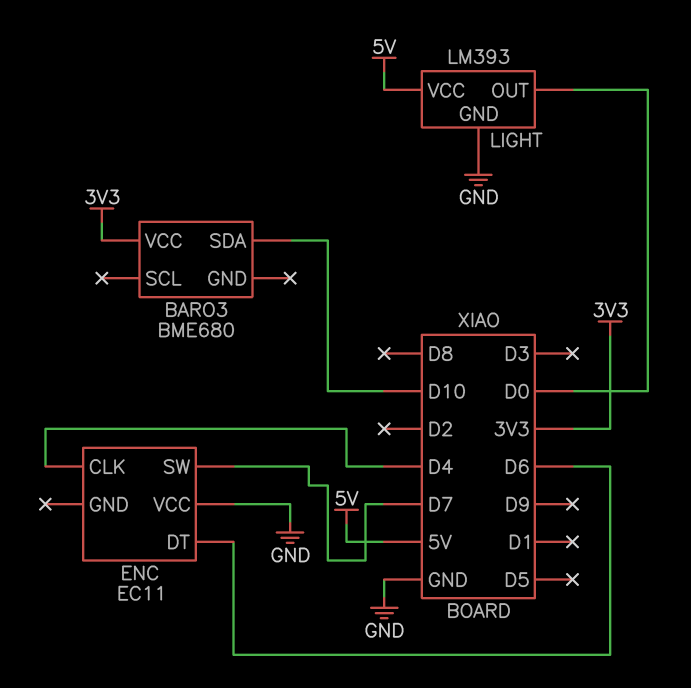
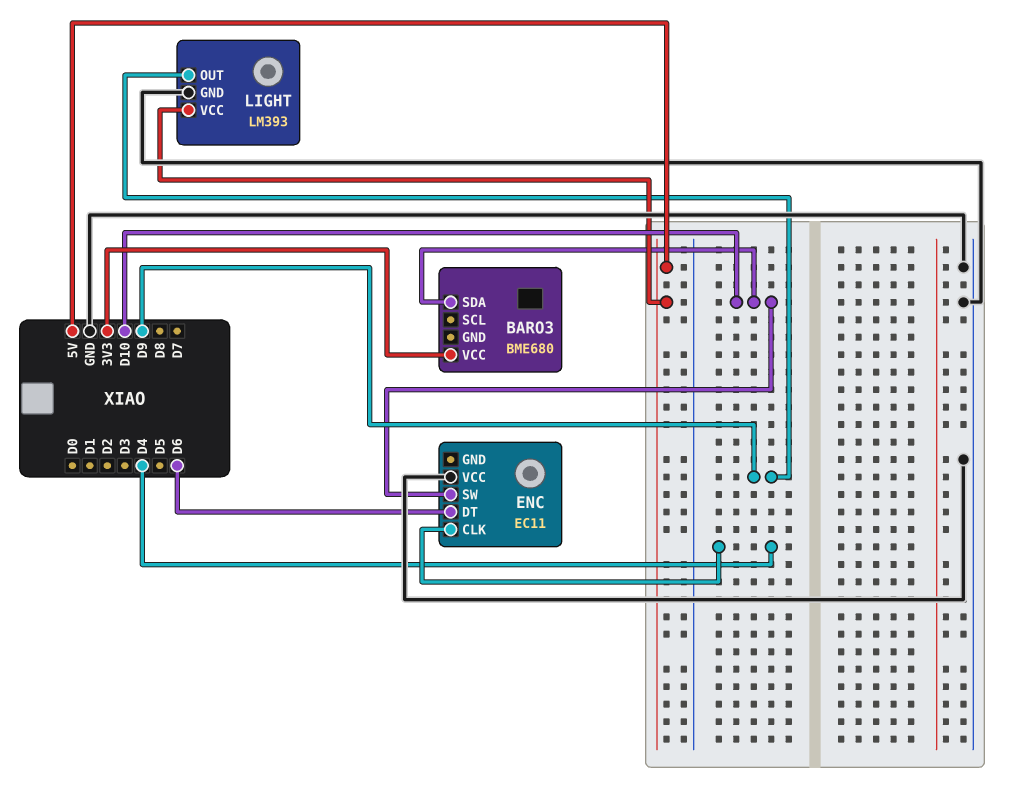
ENC pin SW: D7 -> D10
LIGHT pin OUT: D0 -> D9

